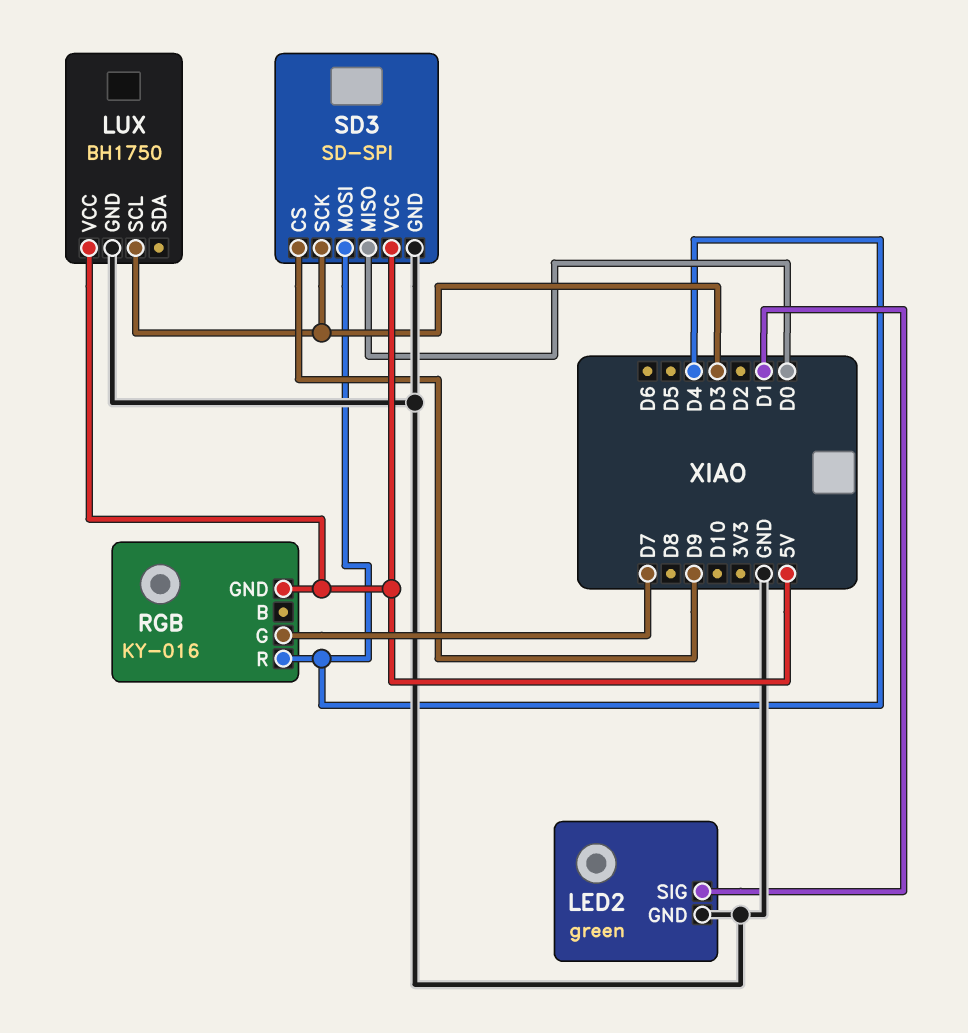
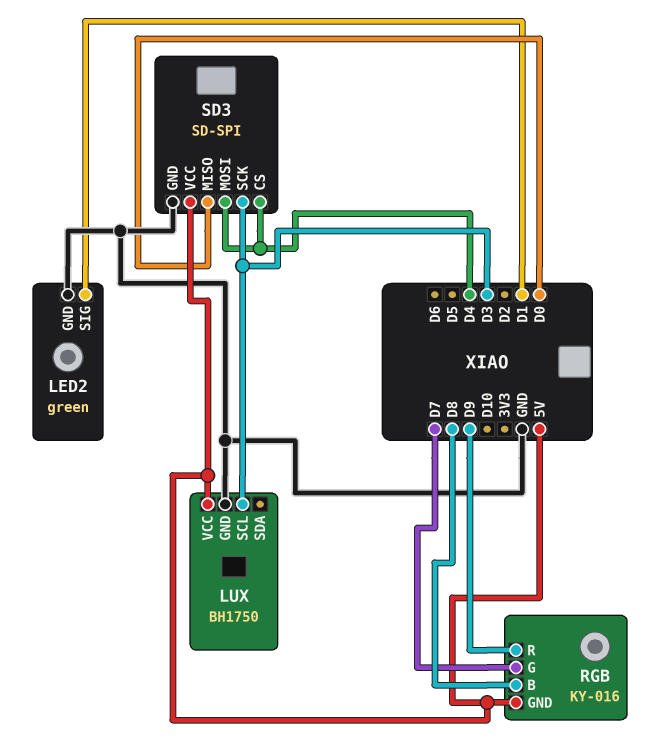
RGB pin B: none -> D8
RGB pin R: D4 -> D9
SD3 pin CS: D9 -> D4

